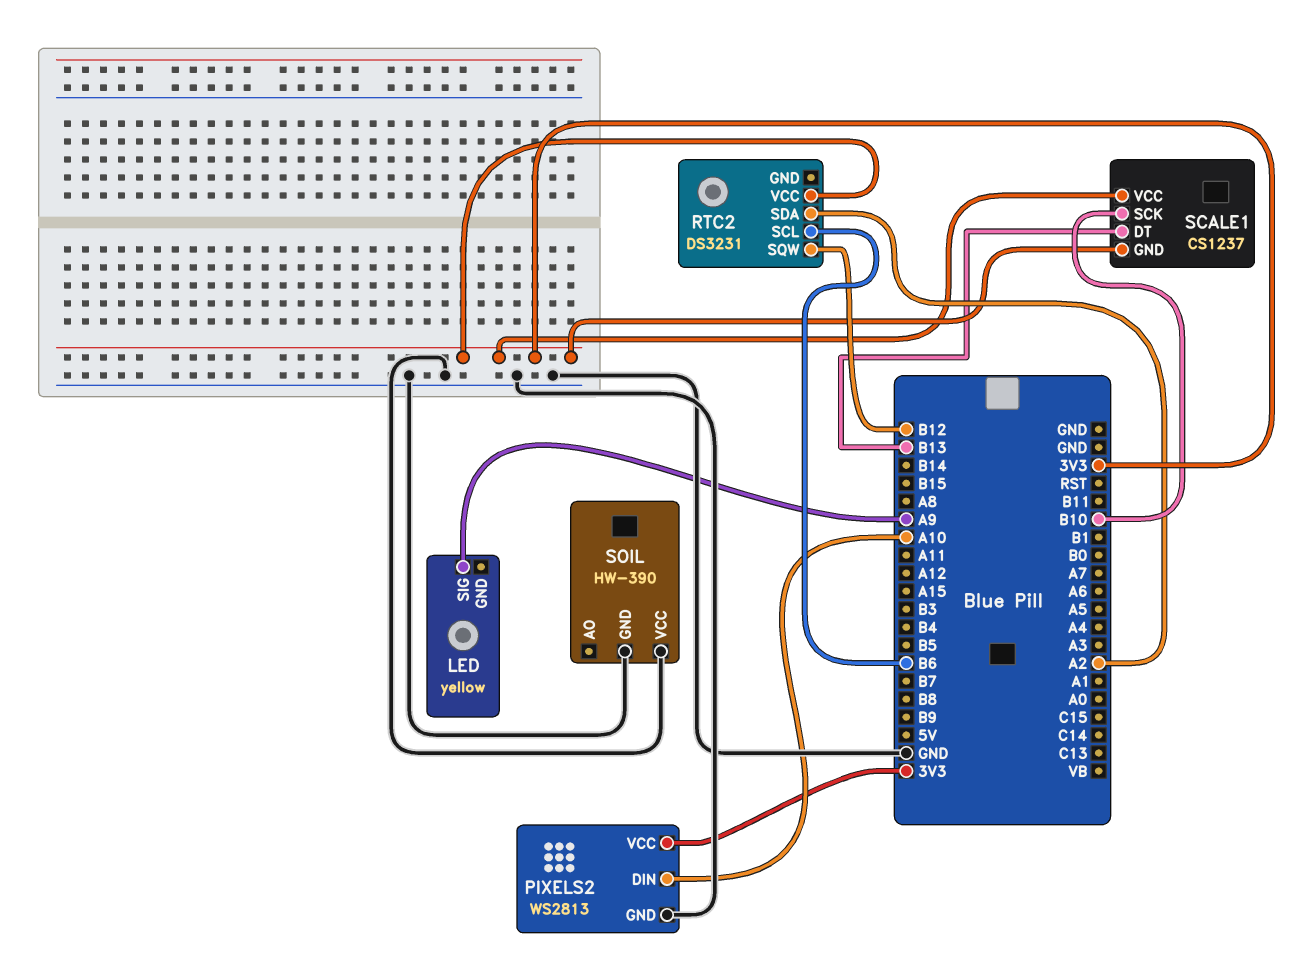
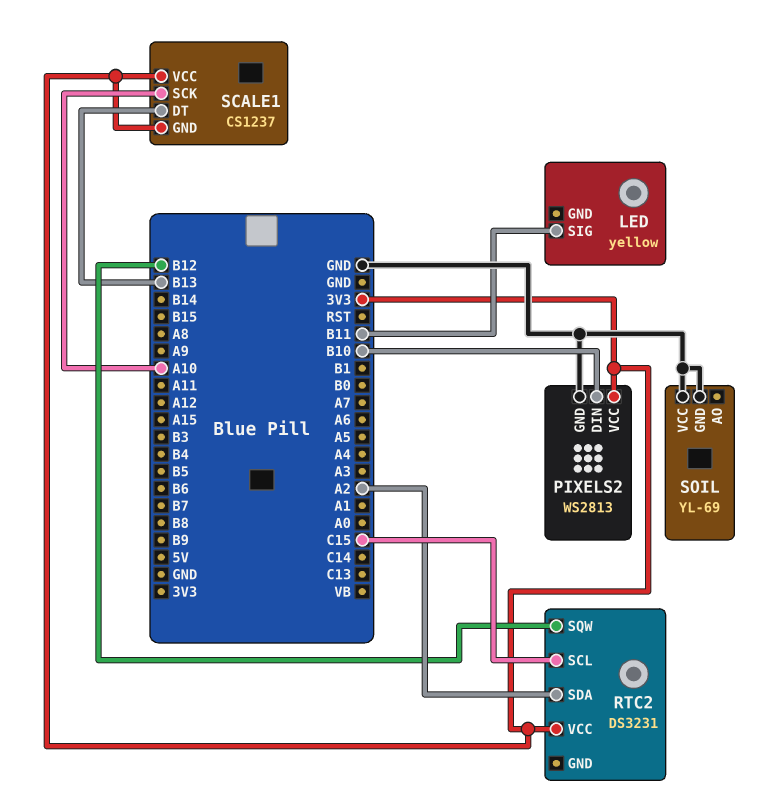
LED pin SIG: A9 -> B11
PIXELS2 pin DIN: A10 -> B10
RTC2 pin SCL: B6 -> C15
SCALE1 pin SCK: B10 -> A10
SOIL: HW-390 -> YL-69

